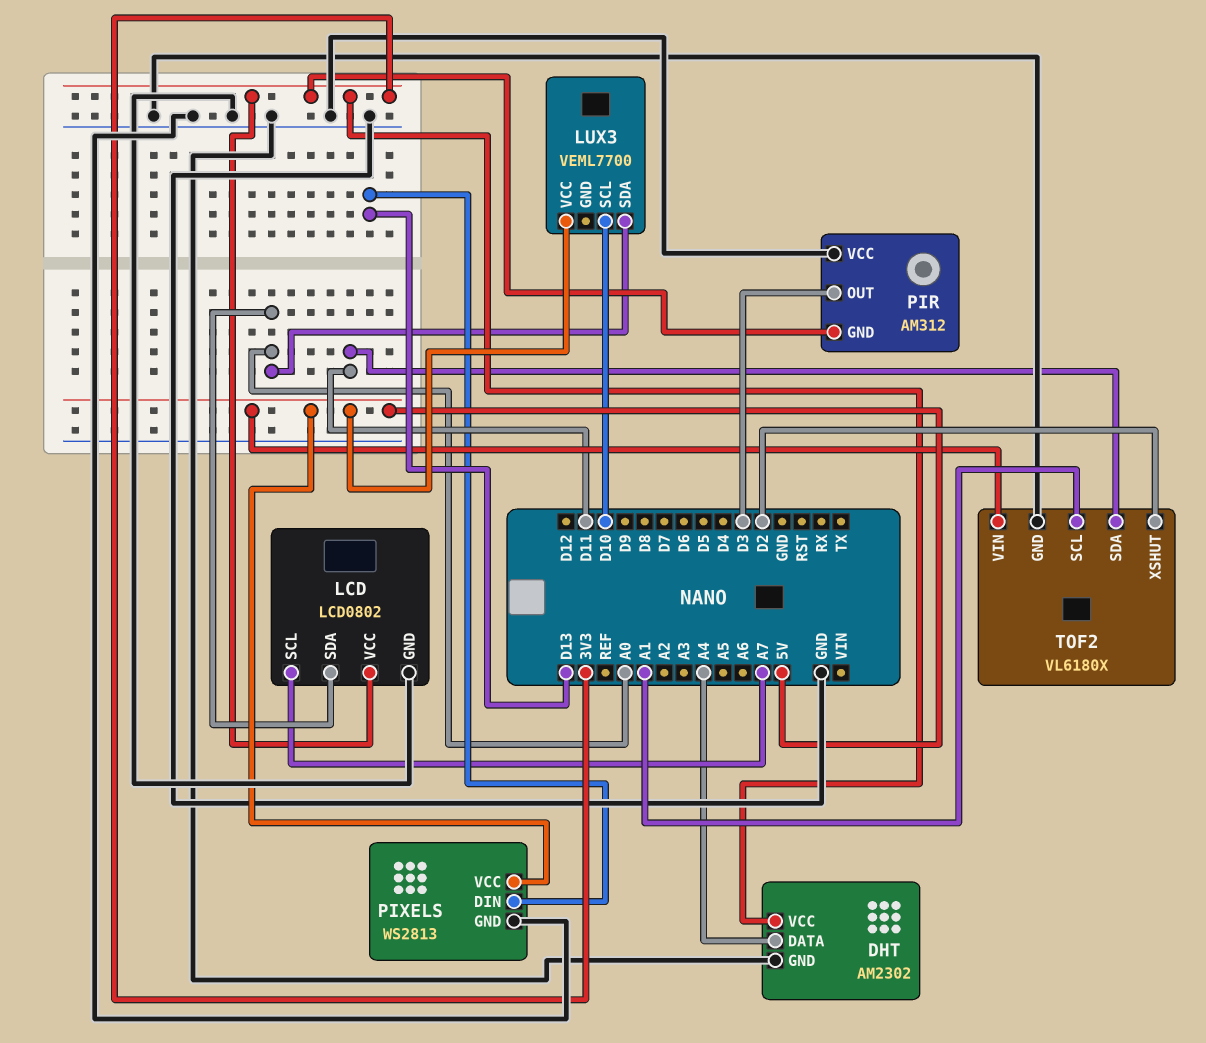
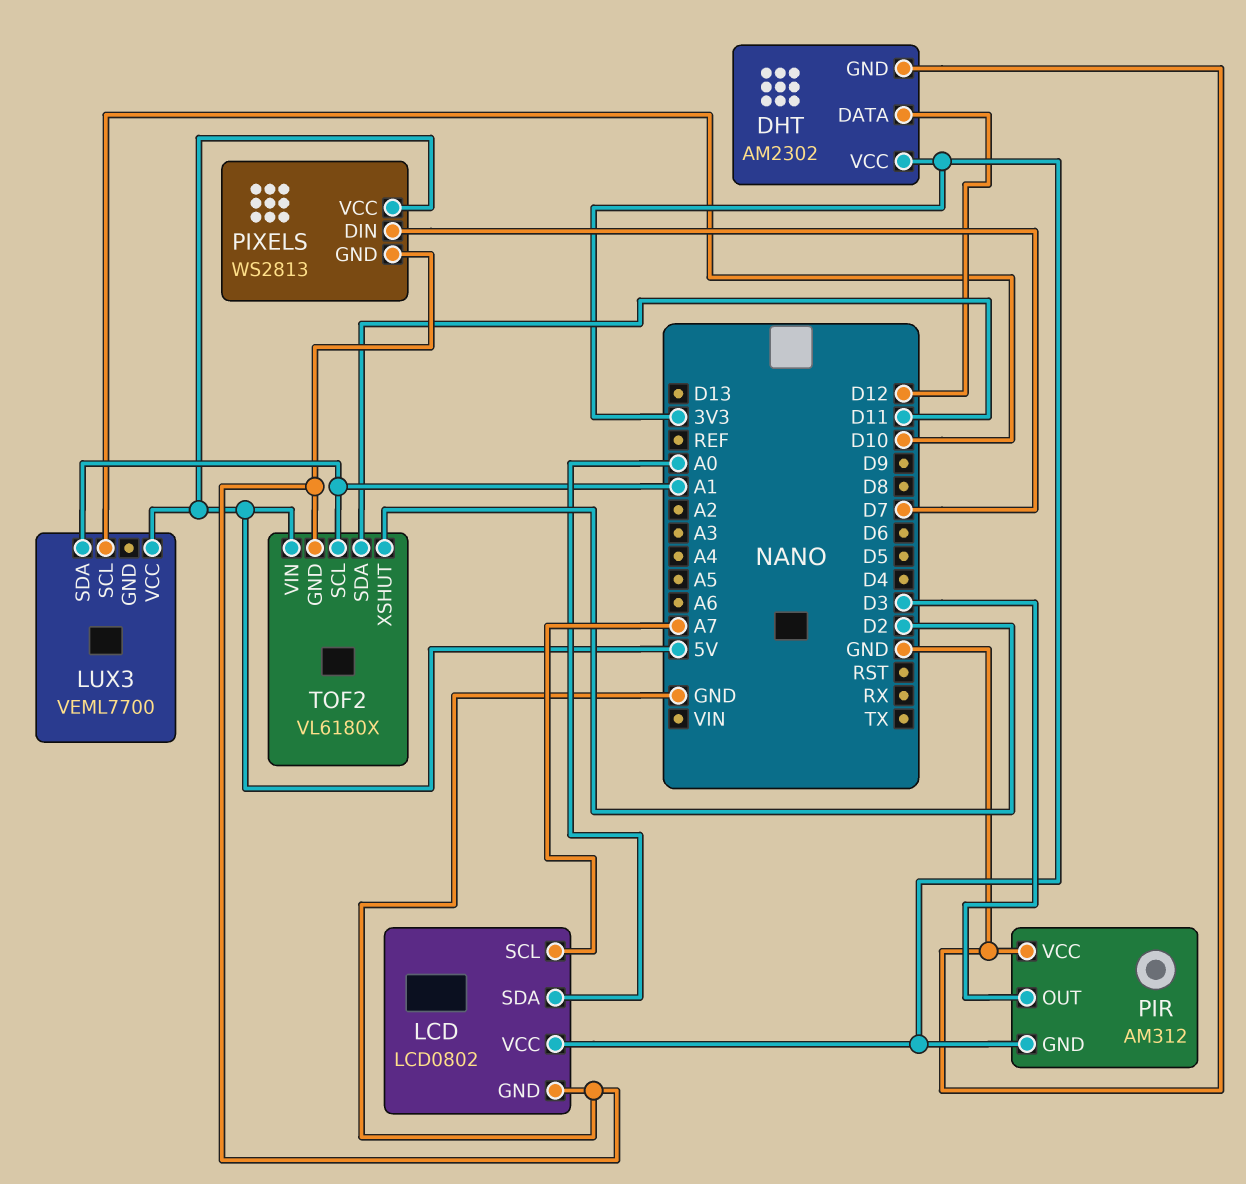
DHT pin DATA: A4 -> D12
LUX3 pin SDA: A0 -> A1
PIXELS pin DIN: D13 -> D7

